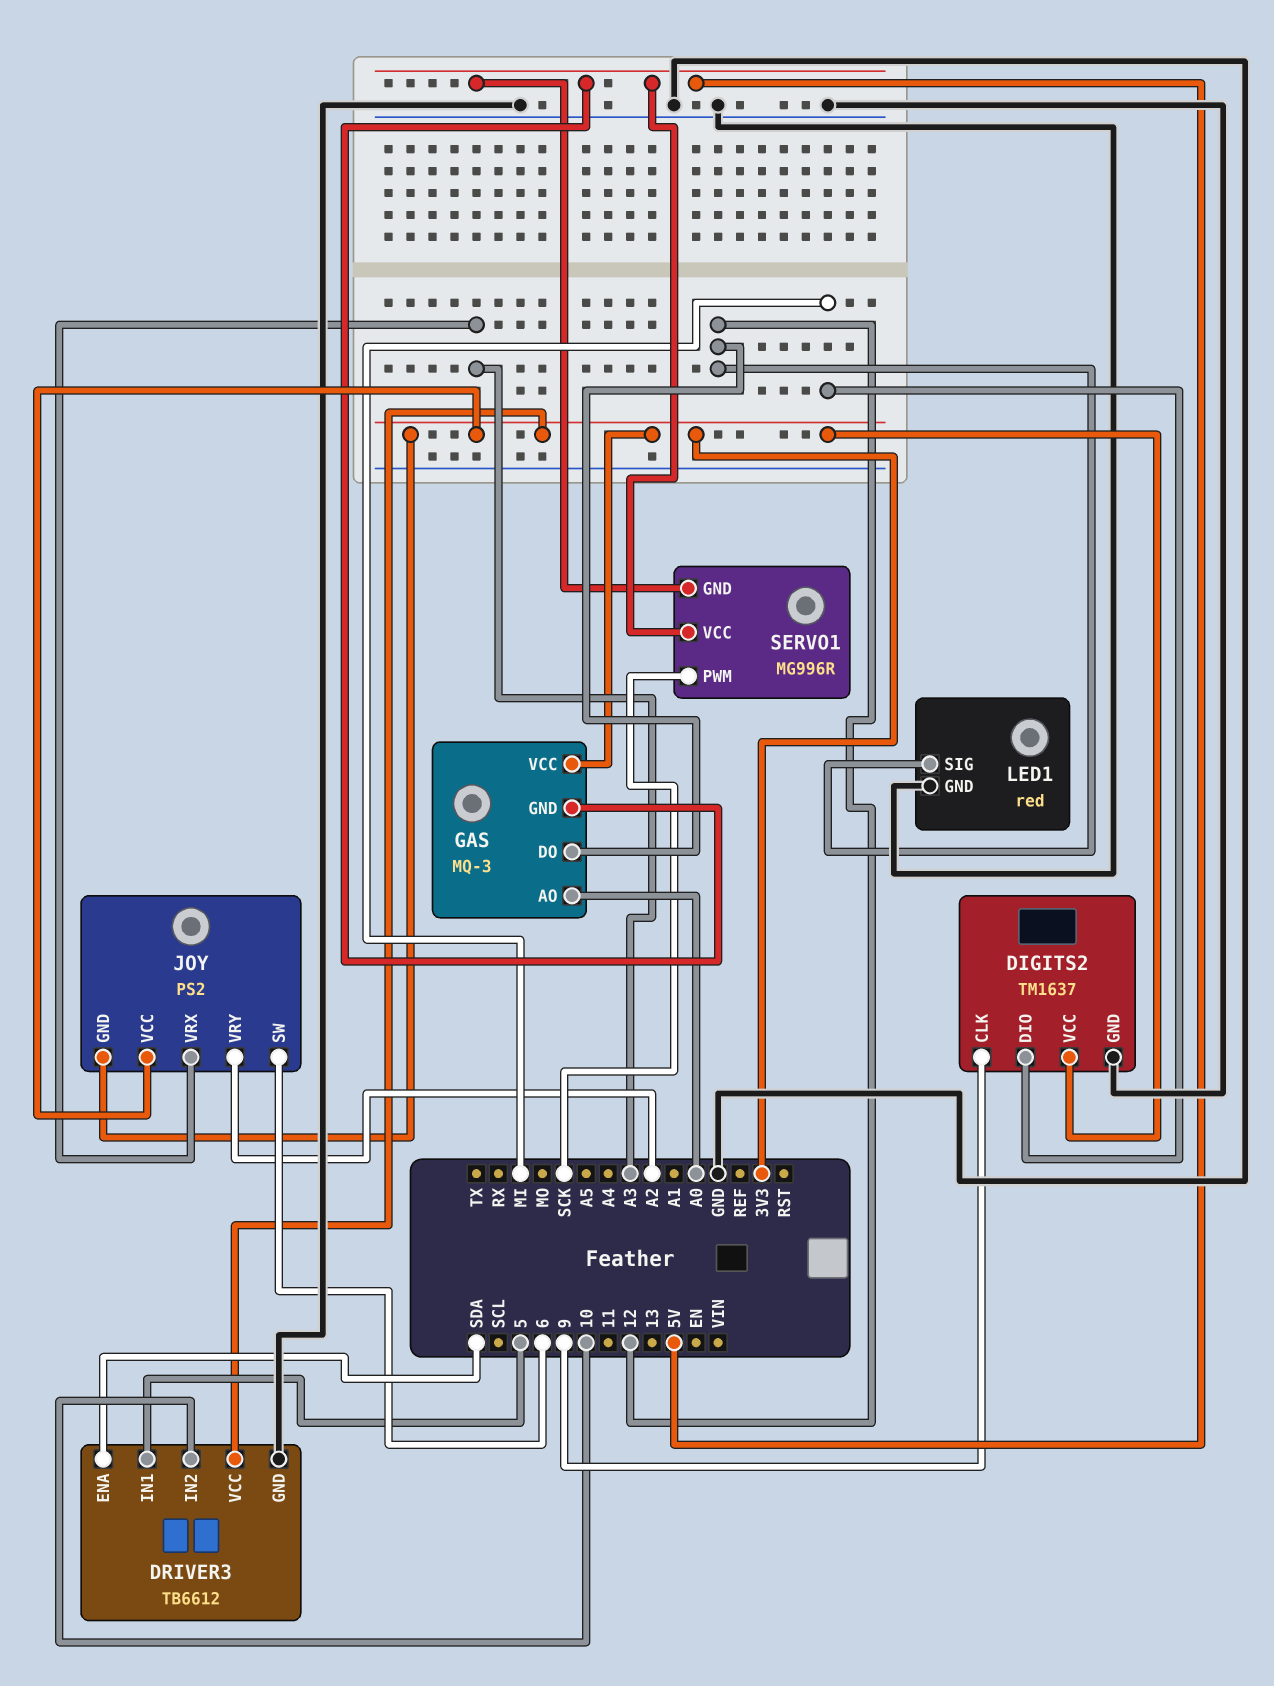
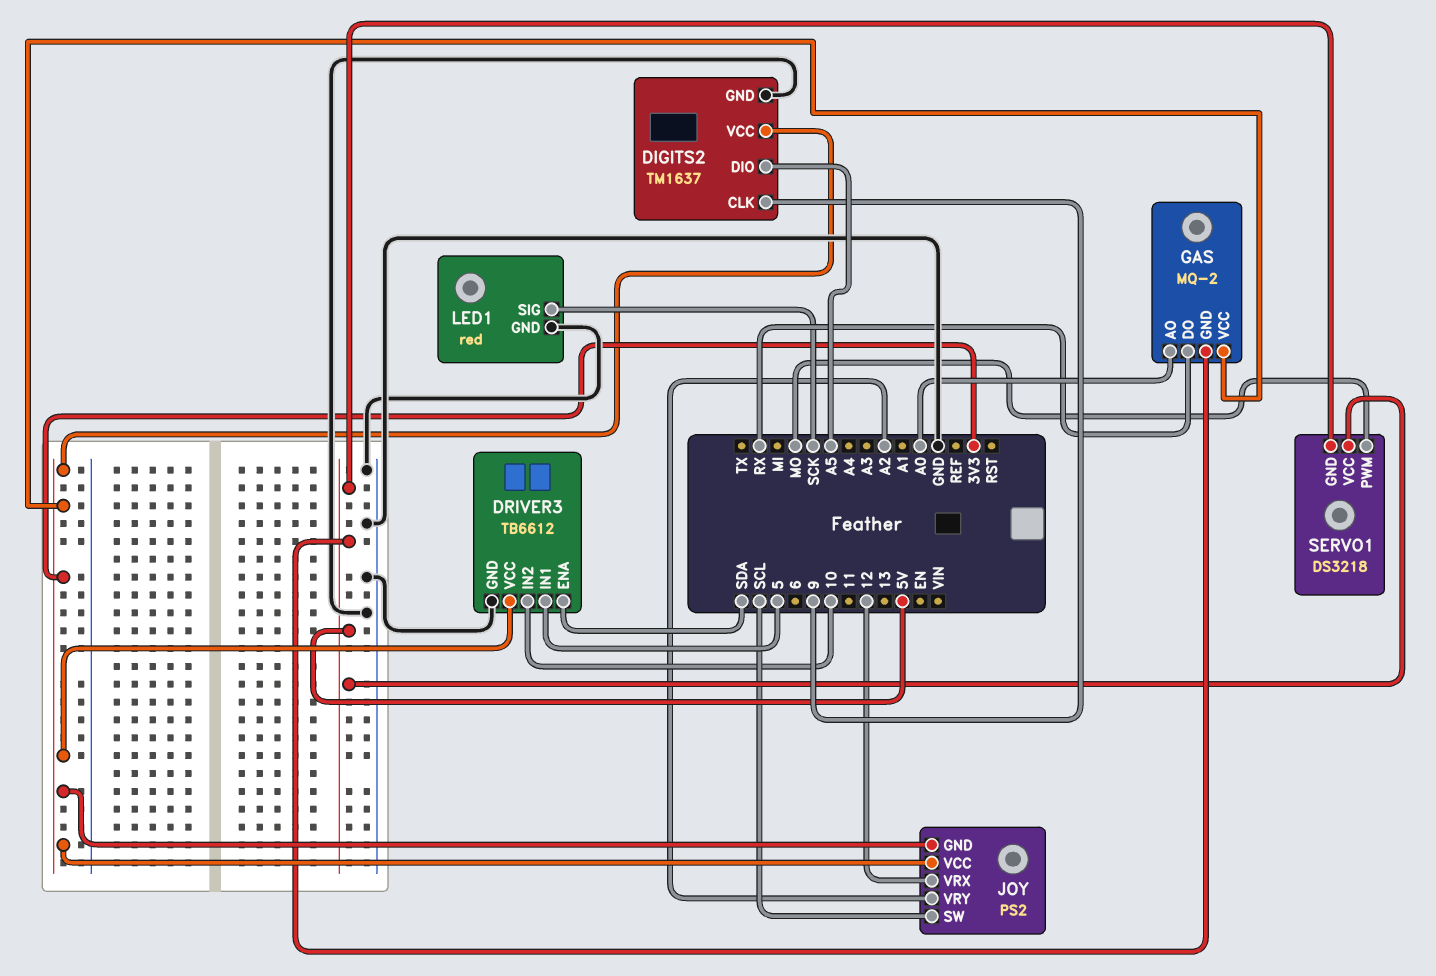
DIGITS2 pin DIO: MI -> A5
GAS: MQ-3 -> MQ-2
GAS pin DO: 12 -> RX
JOY pin SW: 6 -> SCL
JOY pin VRX: A3 -> 12
LED1 pin SIG: 12 -> SCK
SERVO1: MG996R -> DS3218
SERVO1 pin PWM: SCK -> MO

